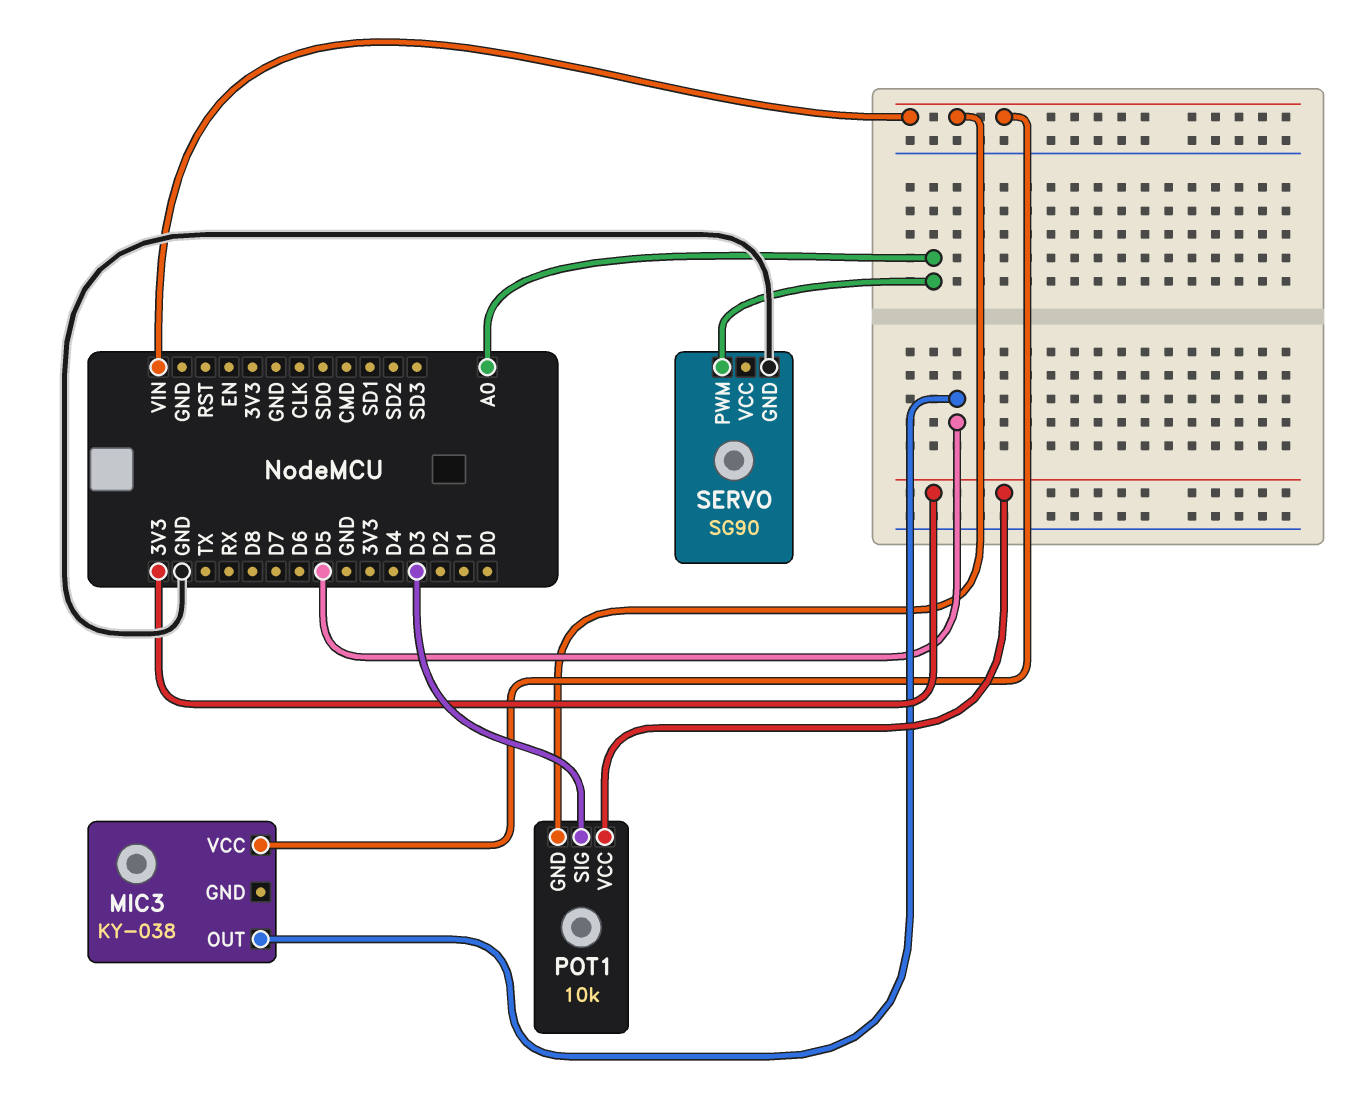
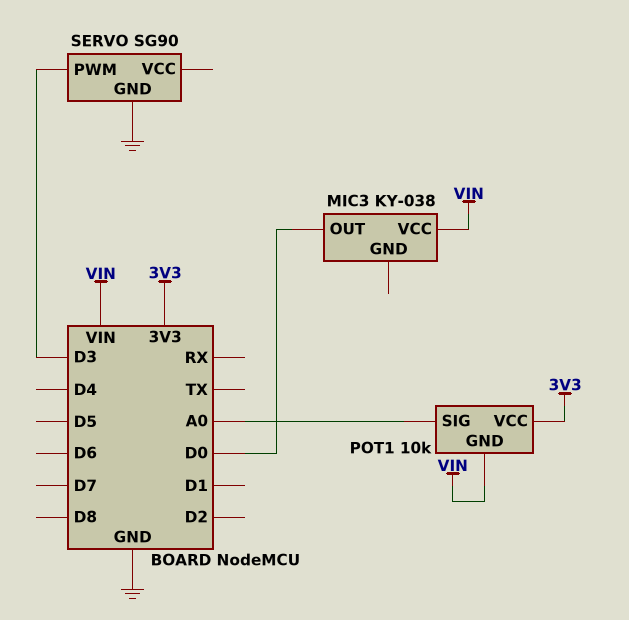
MIC3 pin OUT: D5 -> D0
POT1 pin SIG: D3 -> A0
SERVO pin PWM: A0 -> D3

